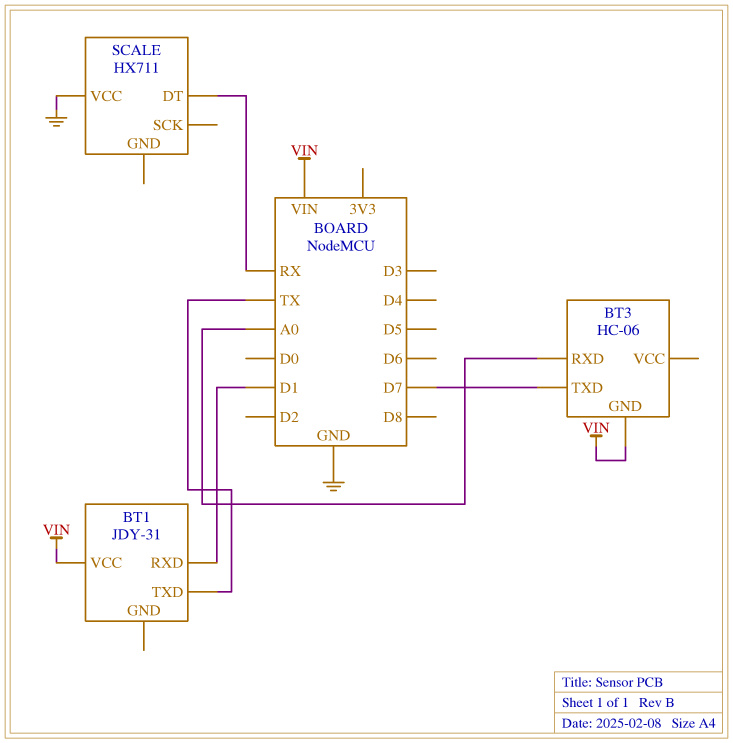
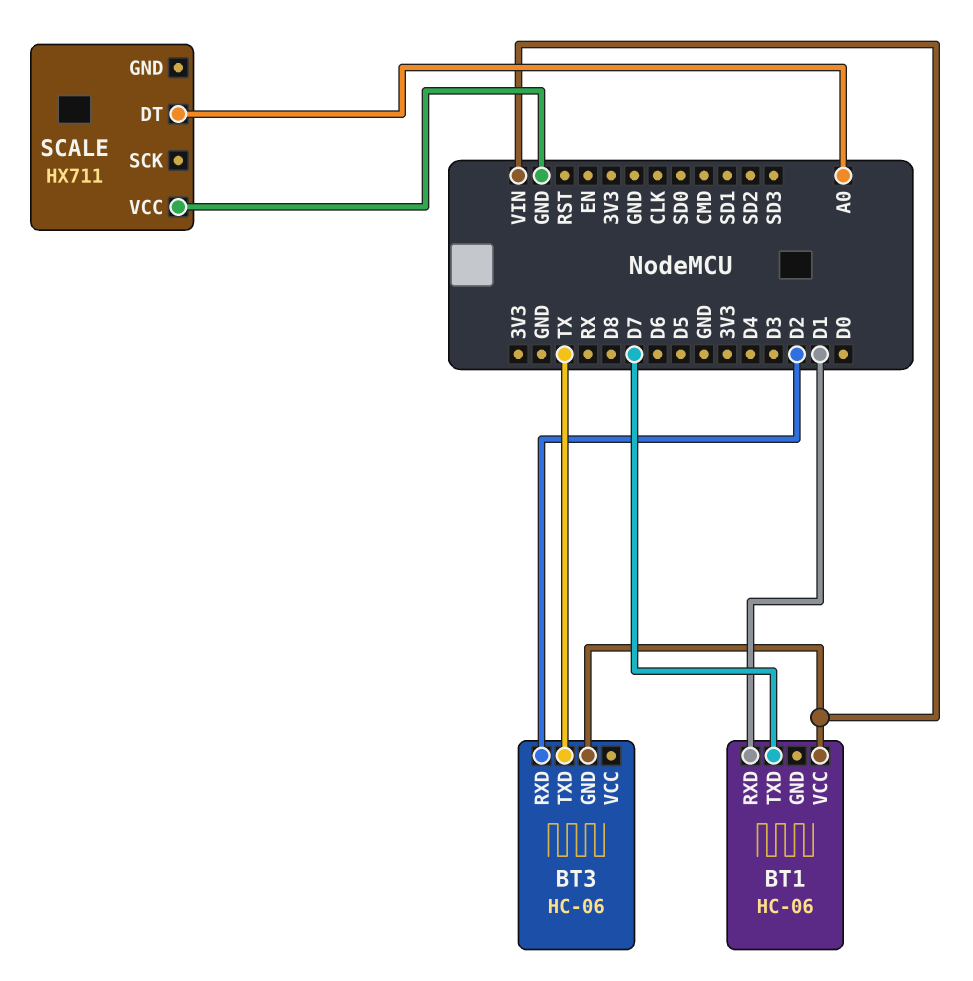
BT1: JDY-31 -> HC-06
BT1 pin TXD: TX -> D7
BT3 pin RXD: A0 -> D2
BT3 pin TXD: D7 -> TX
SCALE pin DT: RX -> A0

